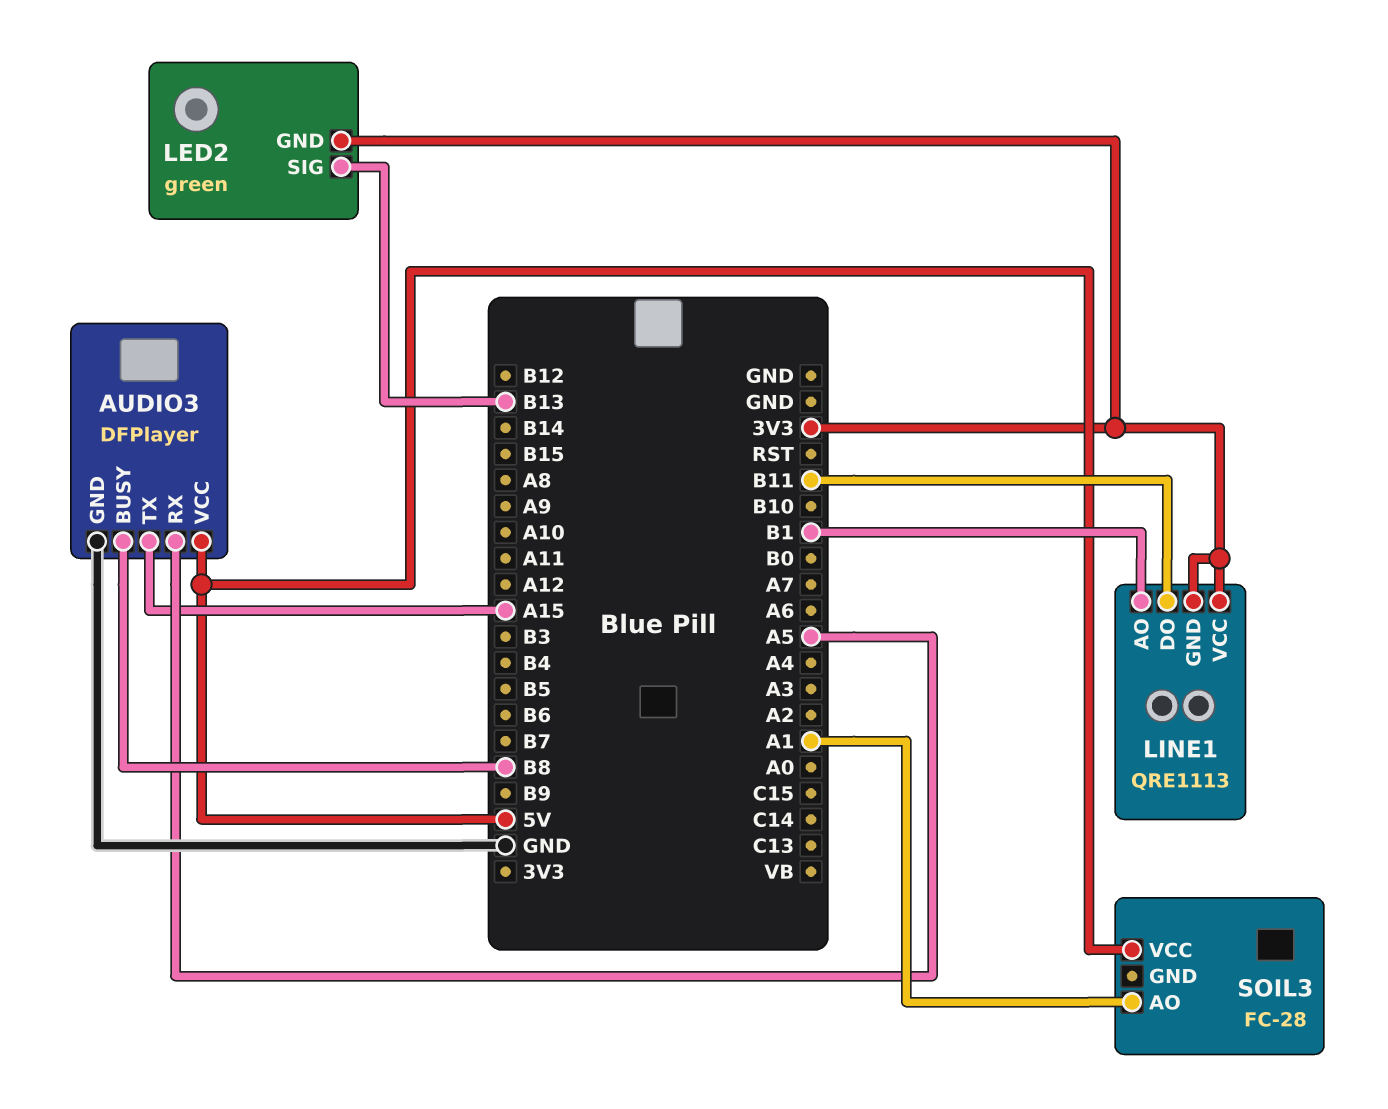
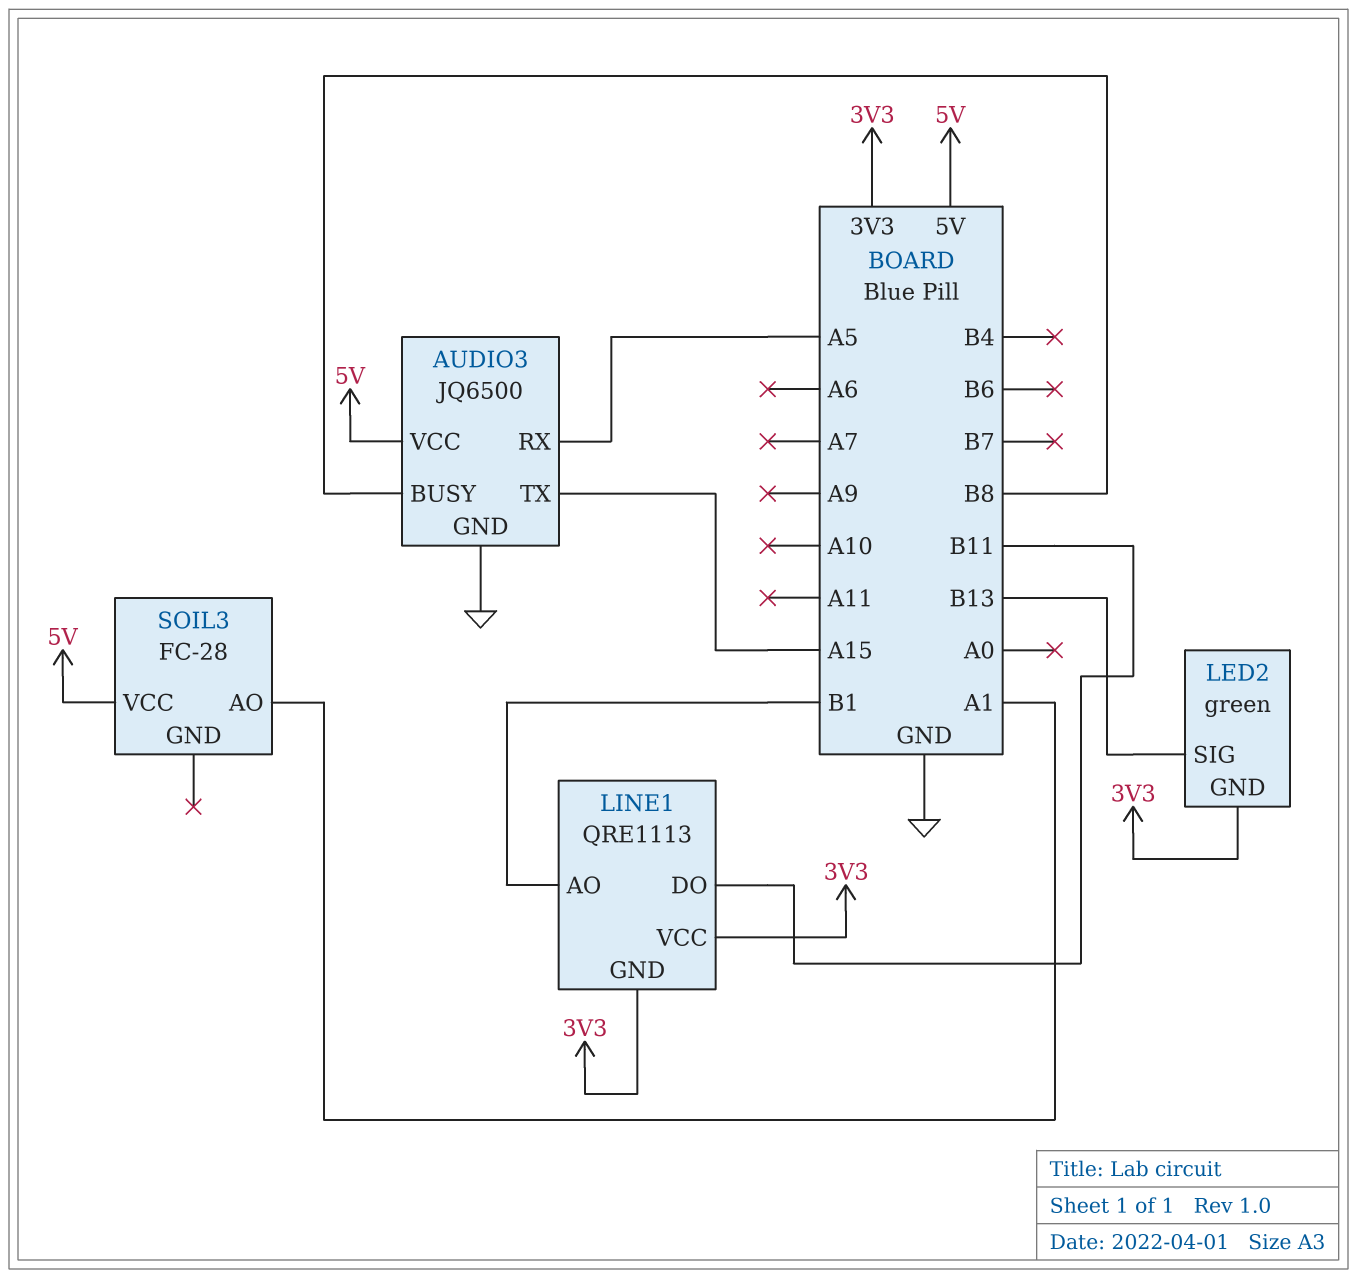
AUDIO3: DFPlayer -> JQ6500

